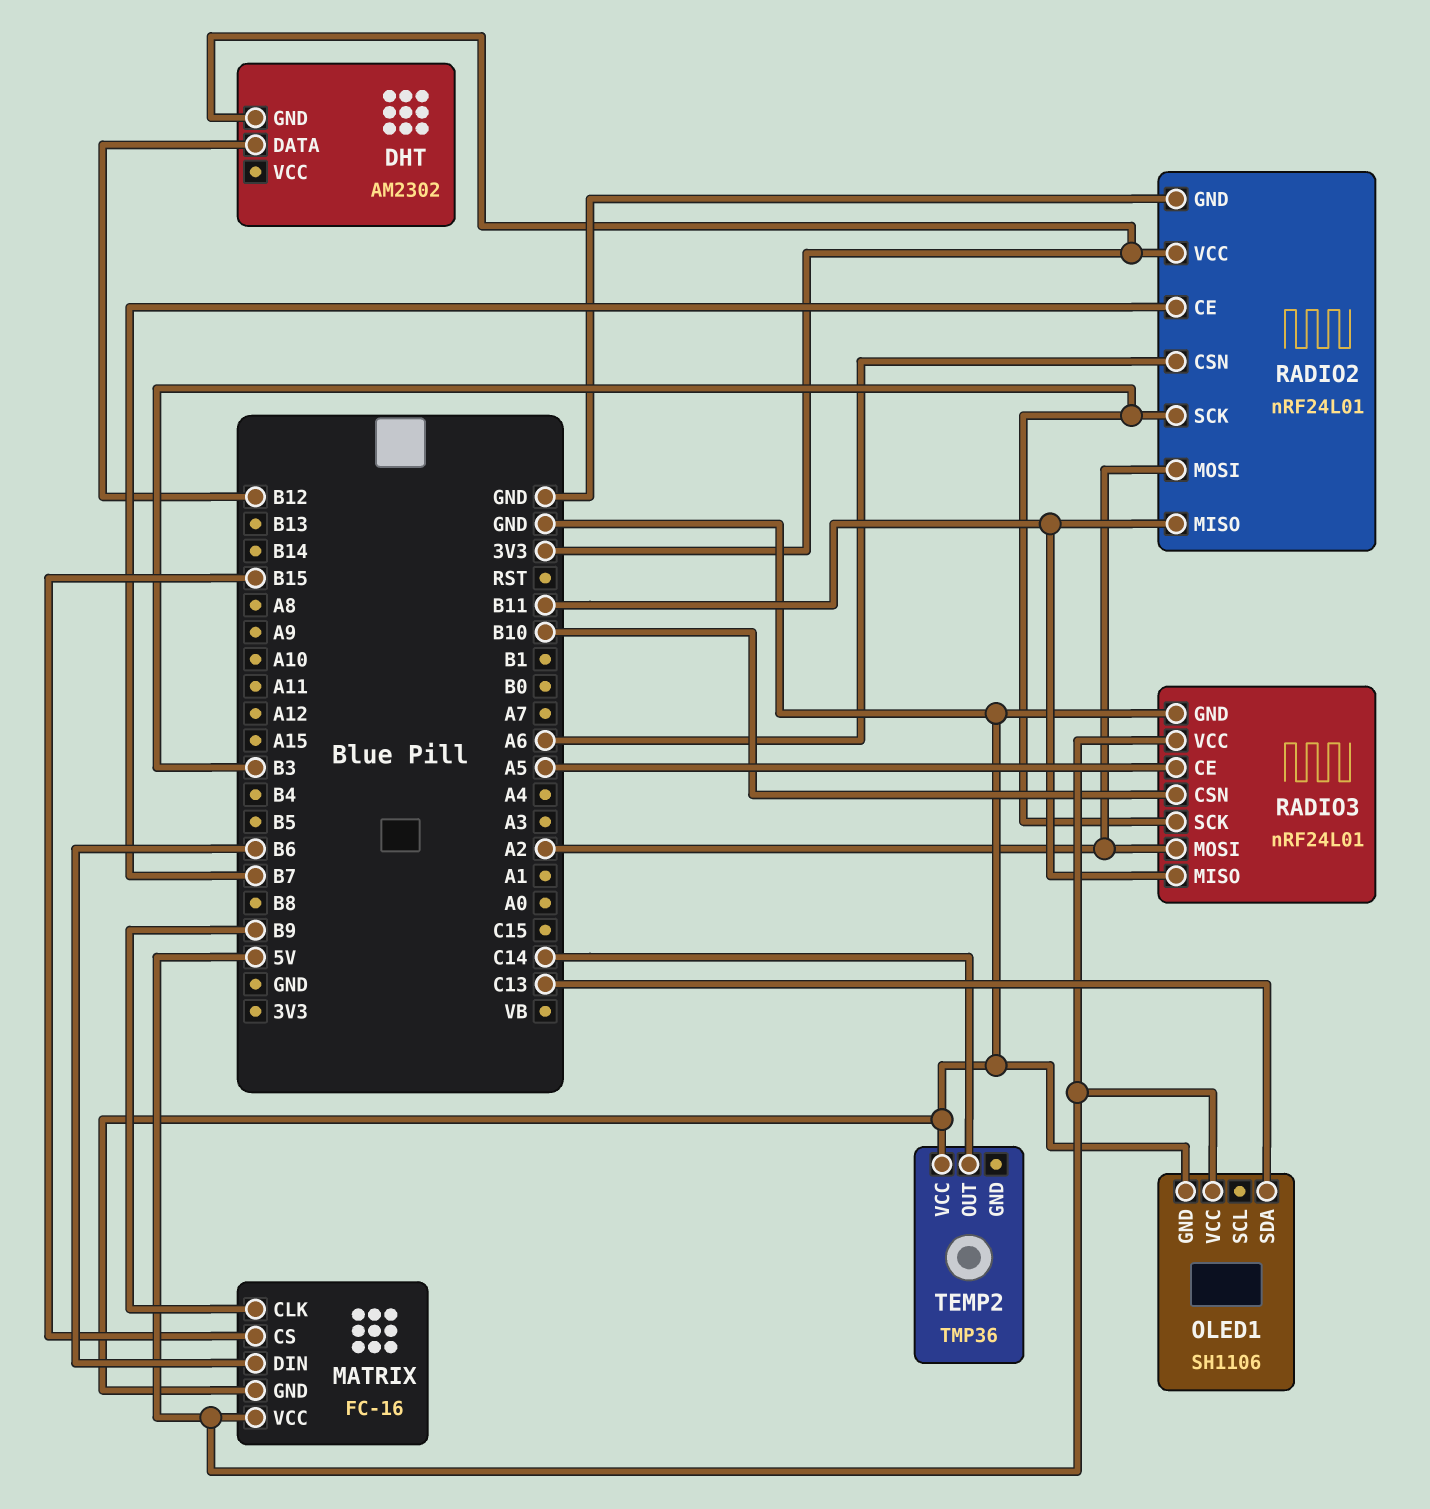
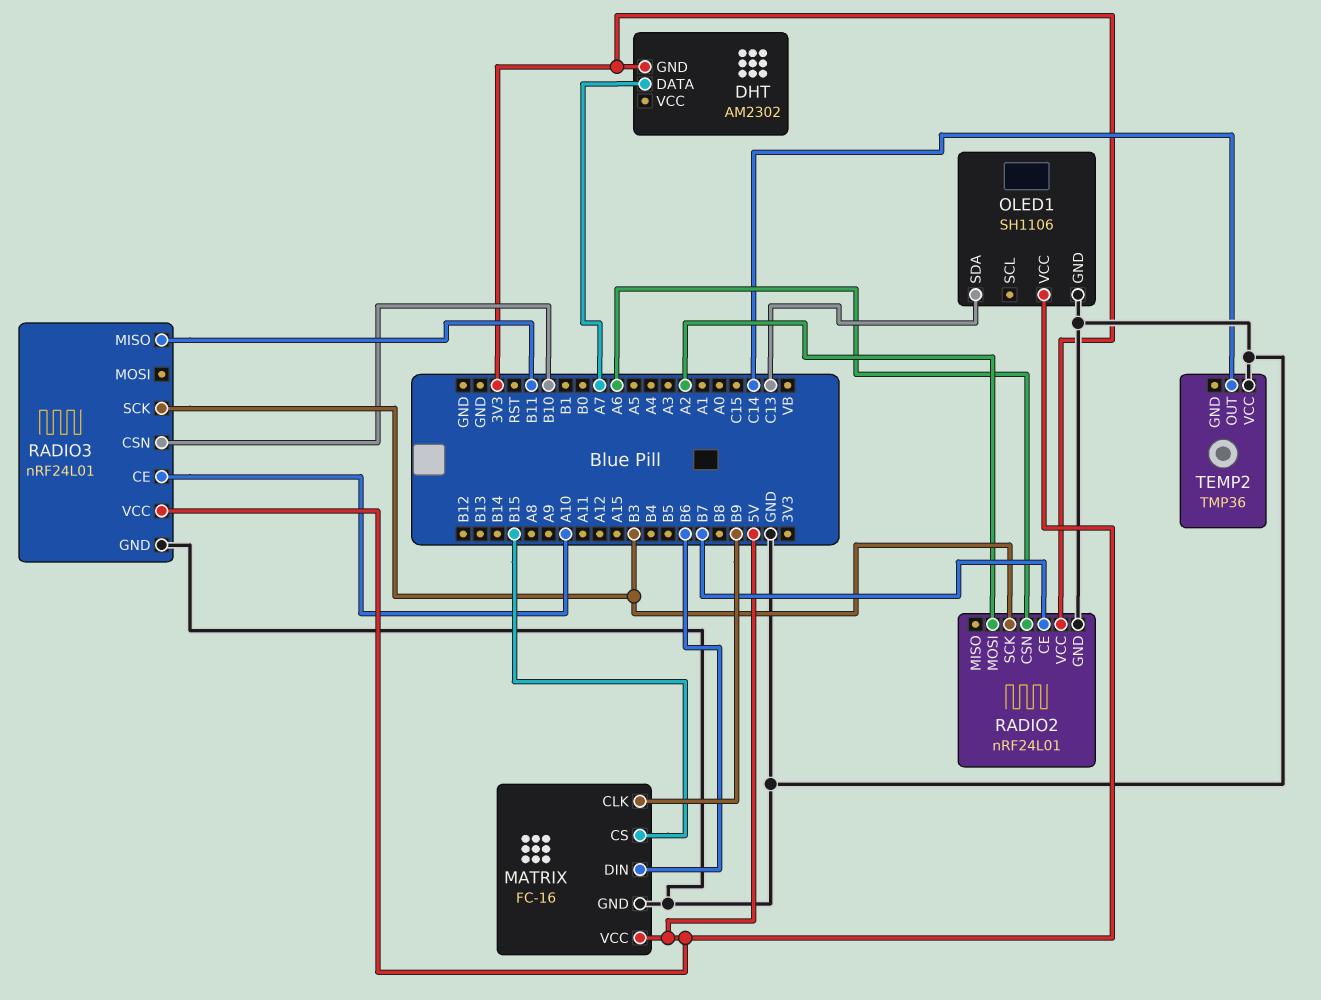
DHT pin DATA: B12 -> A7
RADIO2 pin MISO: B11 -> none
RADIO3 pin CE: A5 -> A10
RADIO3 pin MOSI: A2 -> none

